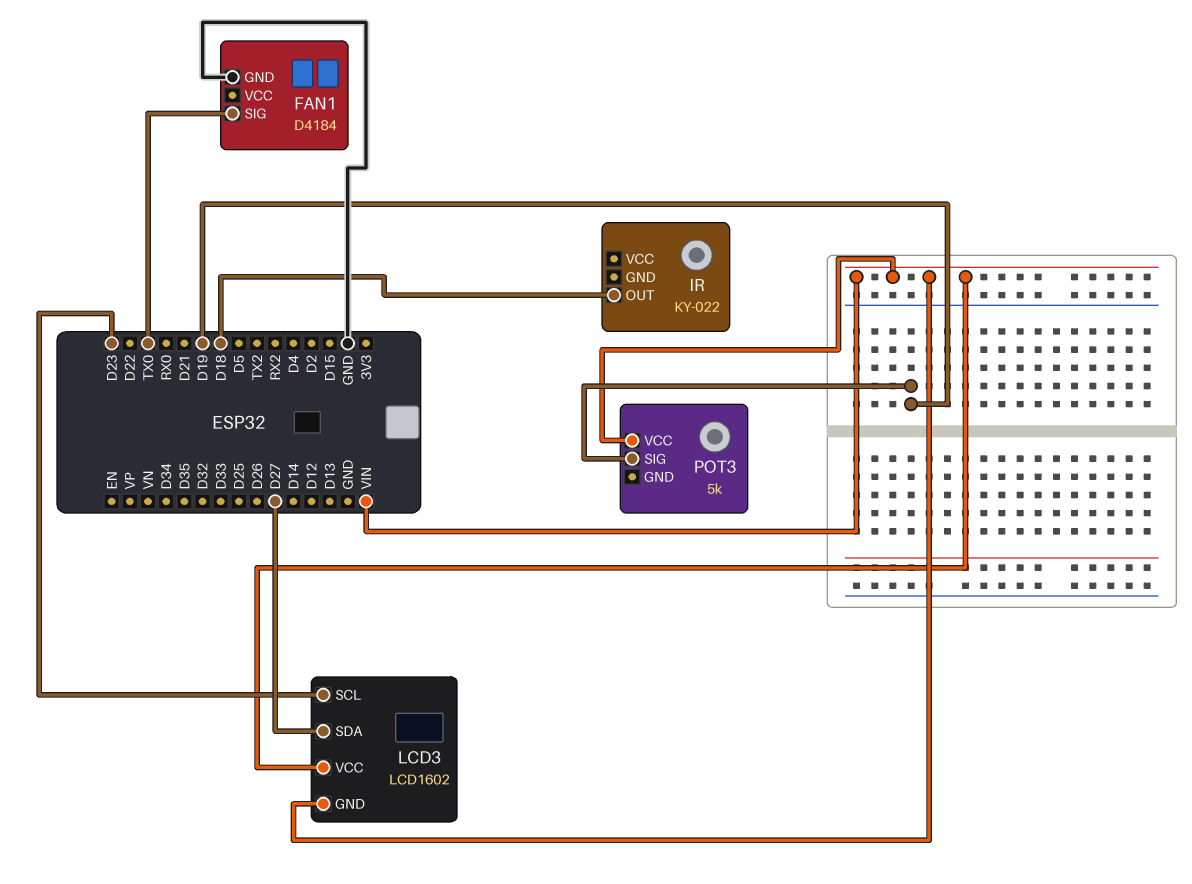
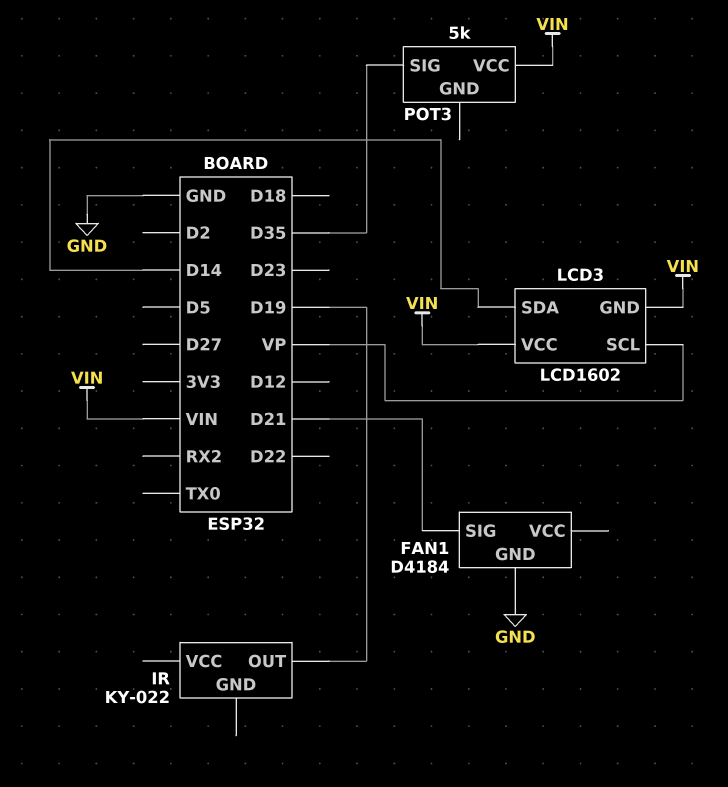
FAN1 pin SIG: TX0 -> D21
IR pin OUT: D18 -> D19
LCD3 pin SCL: D23 -> VP
LCD3 pin SDA: D27 -> D14
POT3 pin SIG: D19 -> D35

